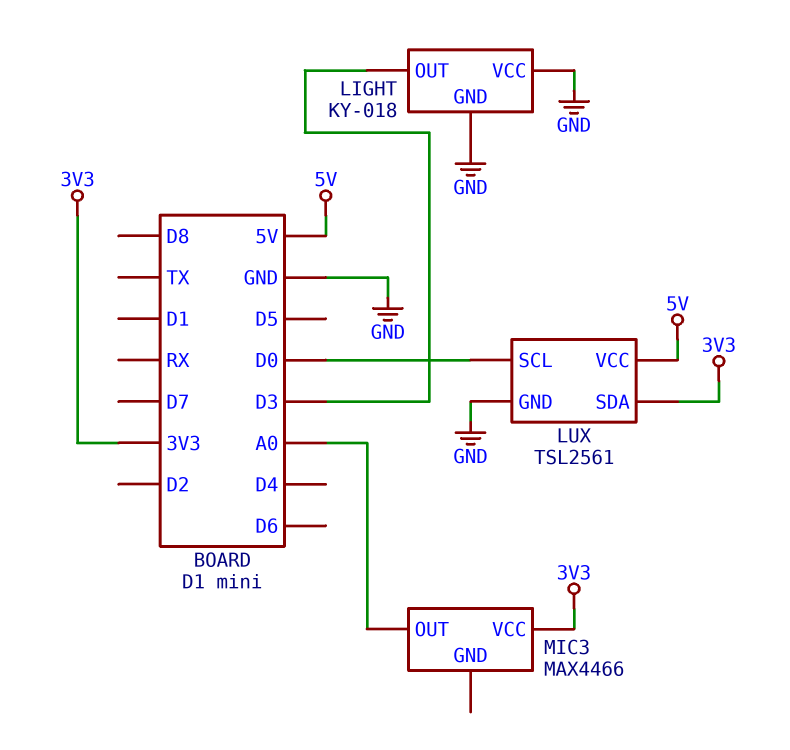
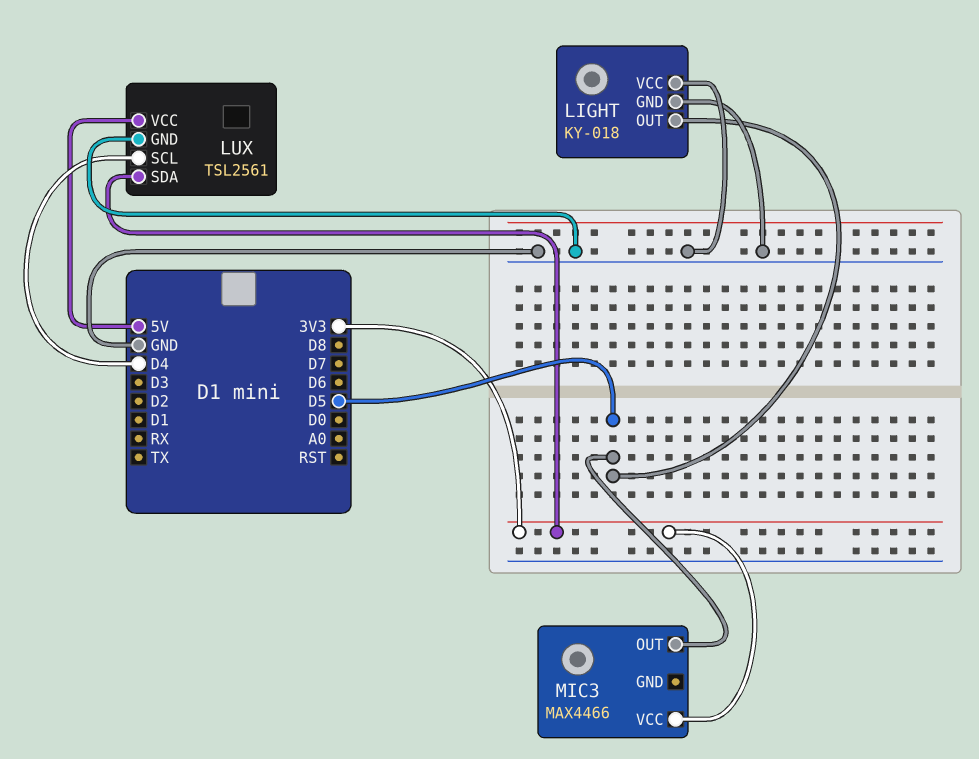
LIGHT pin OUT: D3 -> D5
LUX pin SCL: D0 -> D4
MIC3 pin OUT: A0 -> D5

